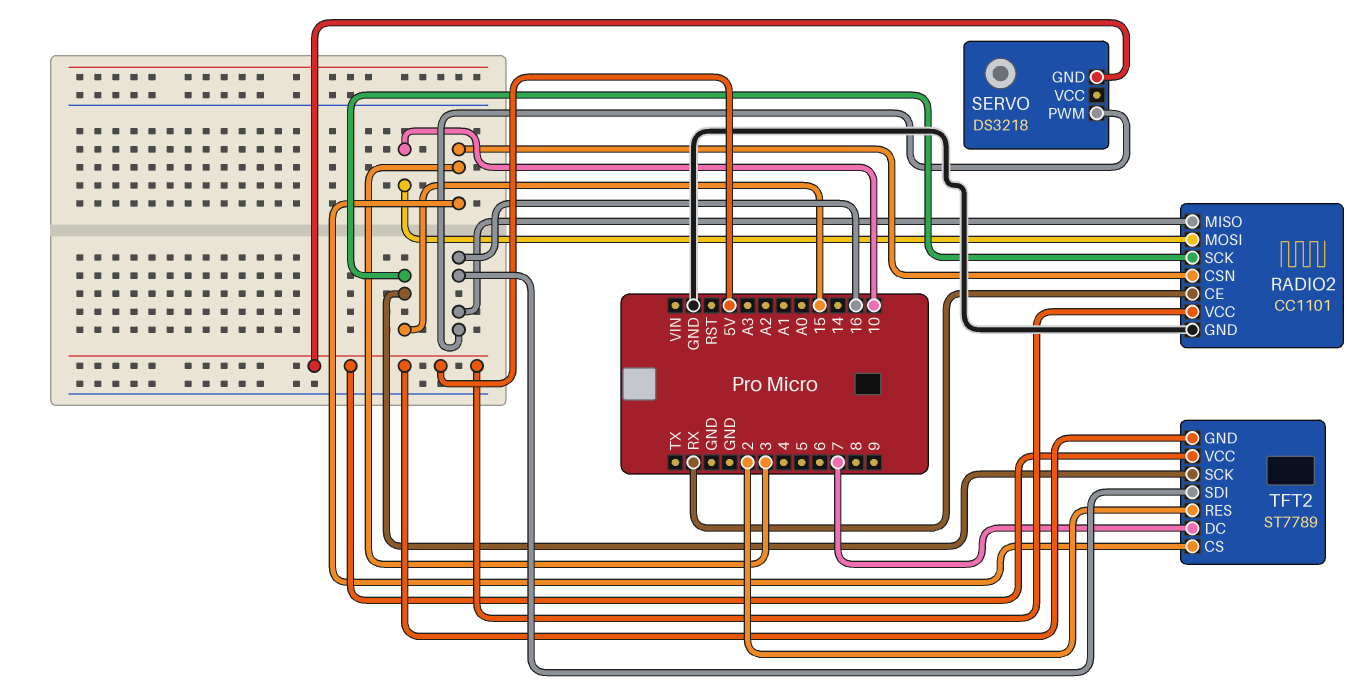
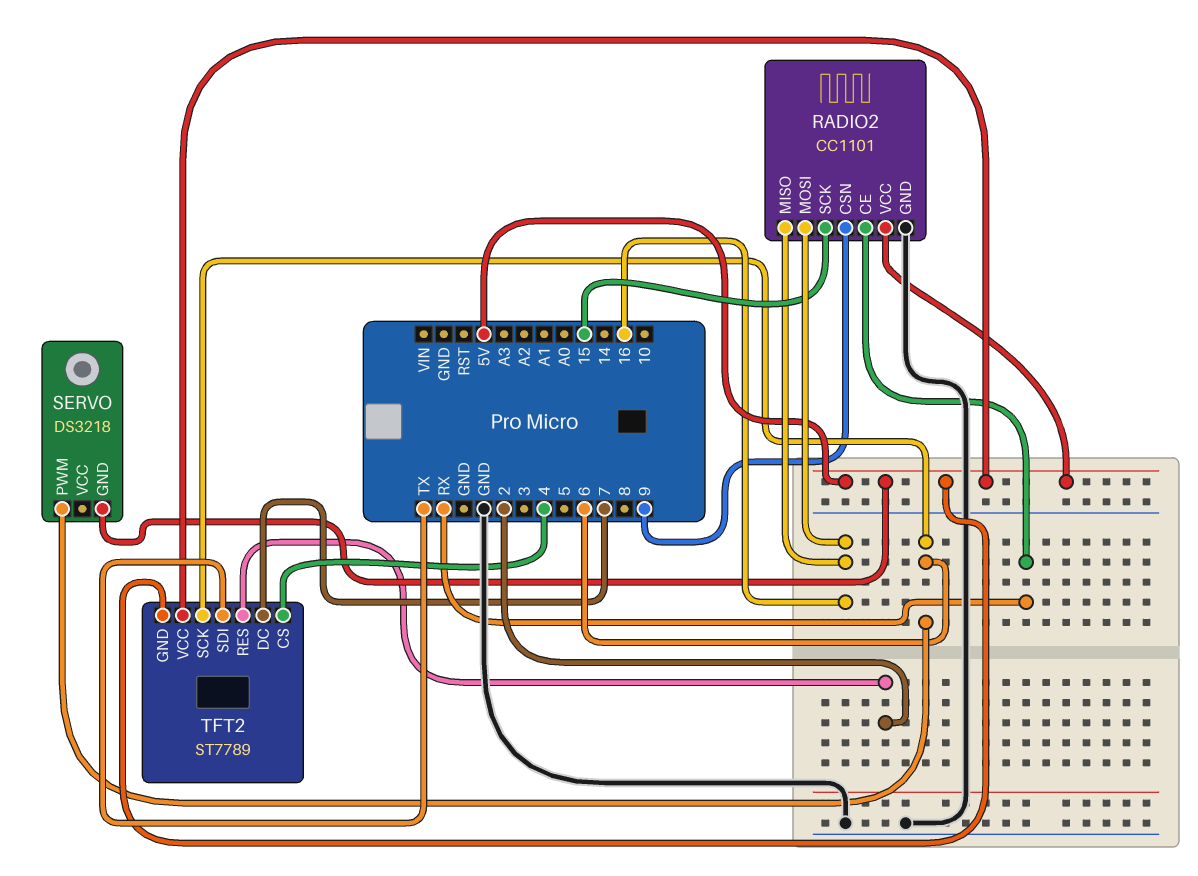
RADIO2 pin CSN: 3 -> 9
RADIO2 pin MOSI: 10 -> 16
SERVO pin PWM: 16 -> 6
TFT2 pin CS: 3 -> 4
TFT2 pin SCK: 15 -> 6
TFT2 pin SDI: 16 -> TX

